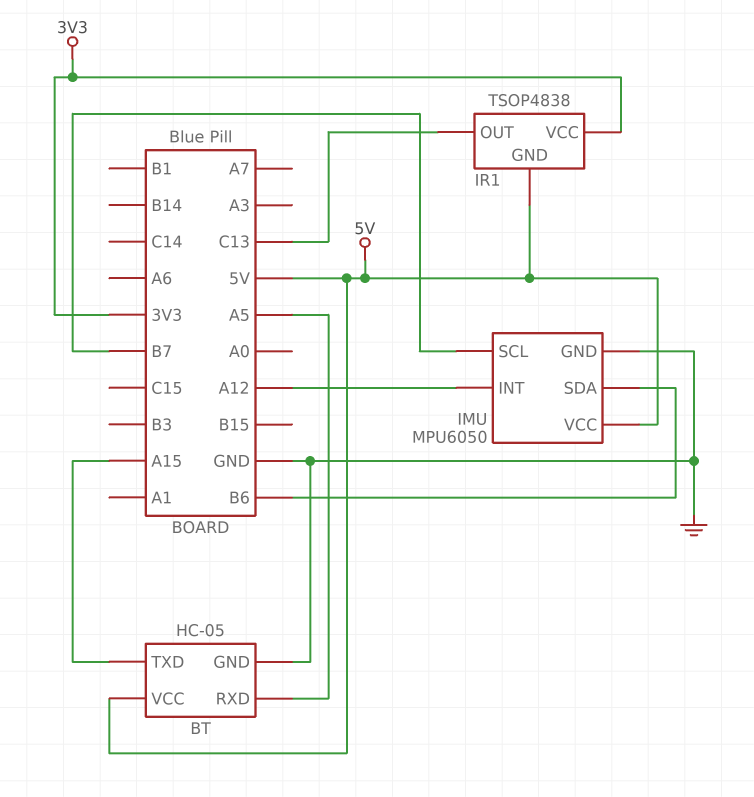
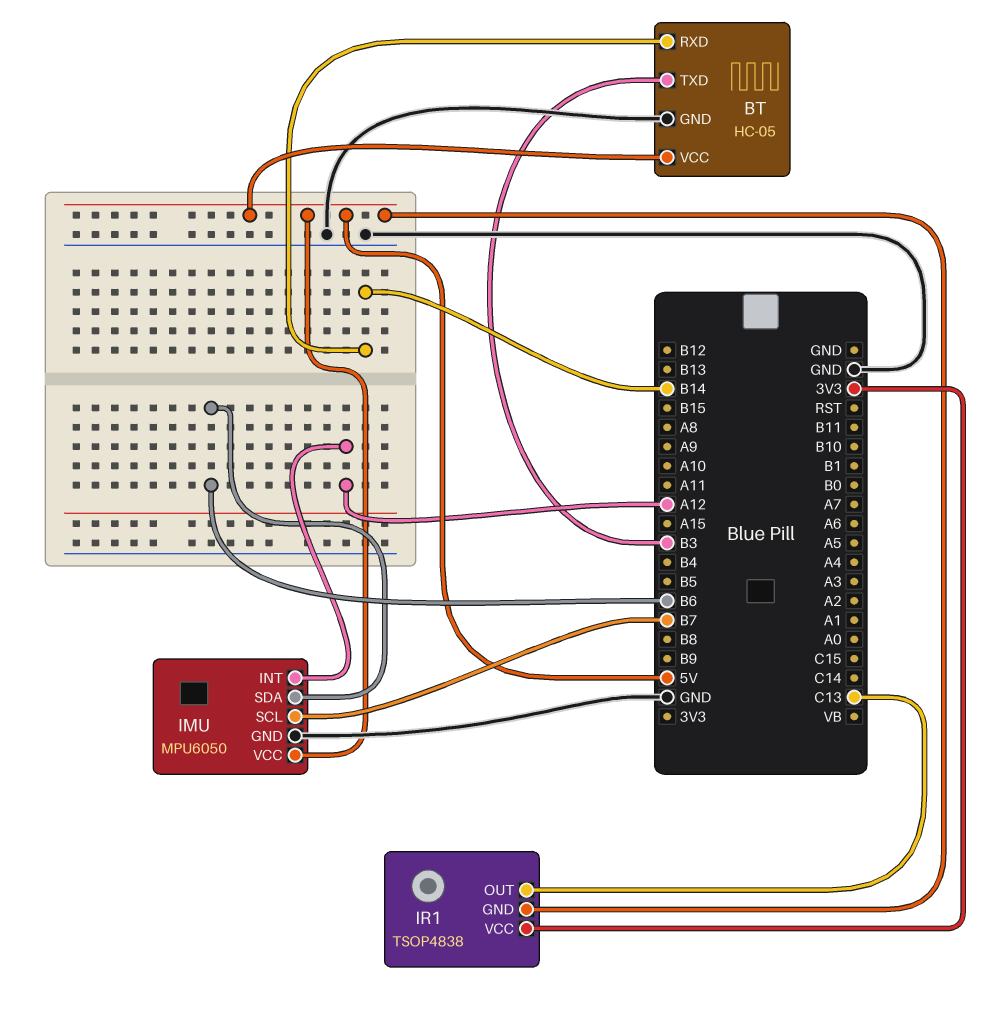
BT pin RXD: A5 -> B14
BT pin TXD: A15 -> B3

